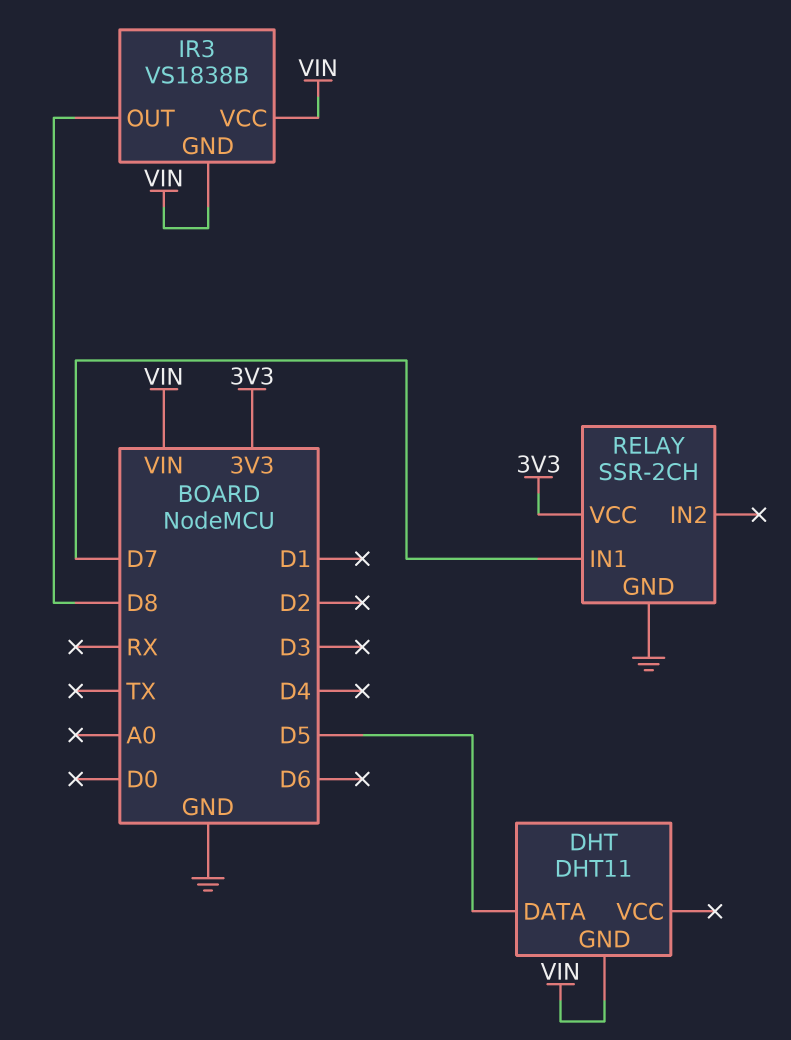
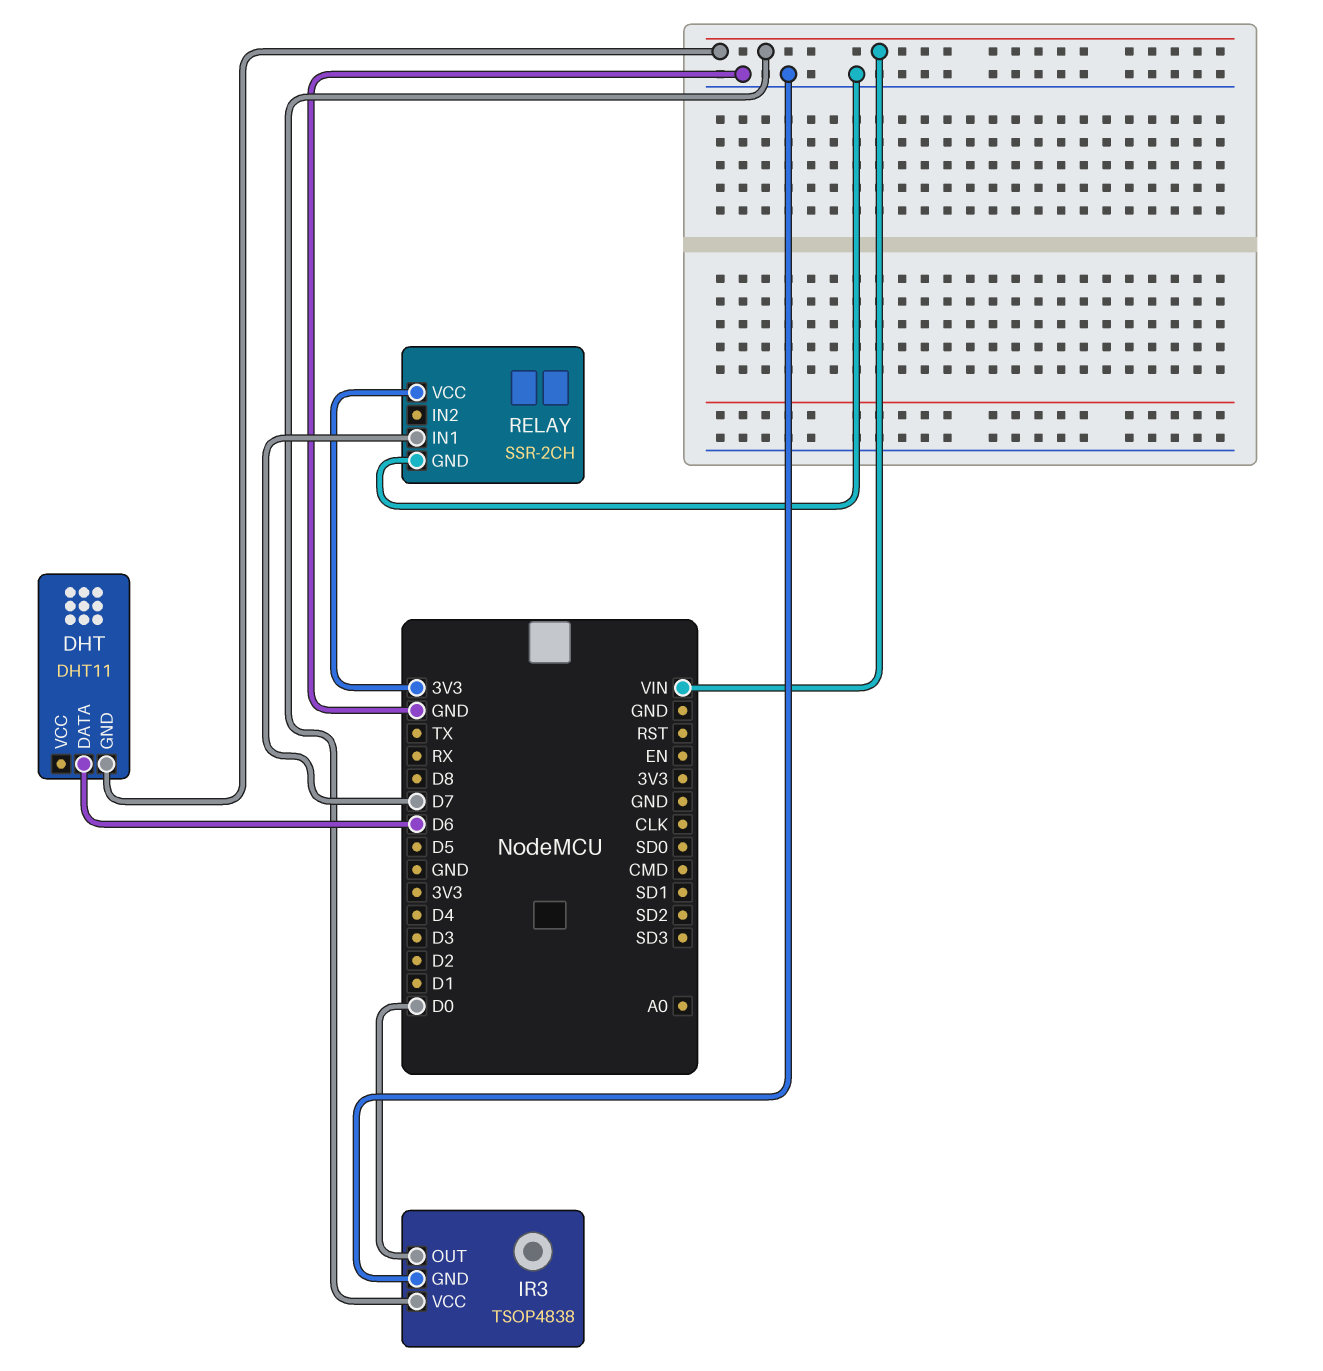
DHT pin DATA: D5 -> D6
IR3: VS1838B -> TSOP4838
IR3 pin GND: VIN -> GND
IR3 pin OUT: D8 -> D0

